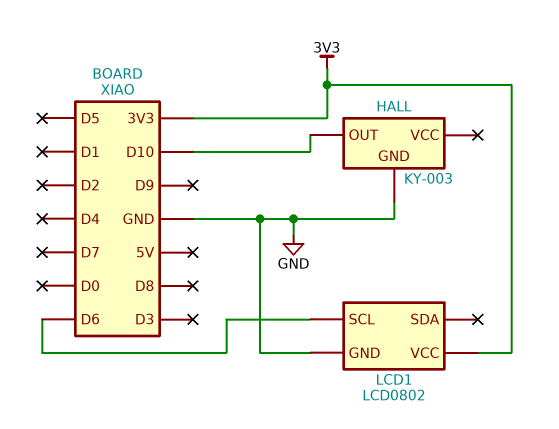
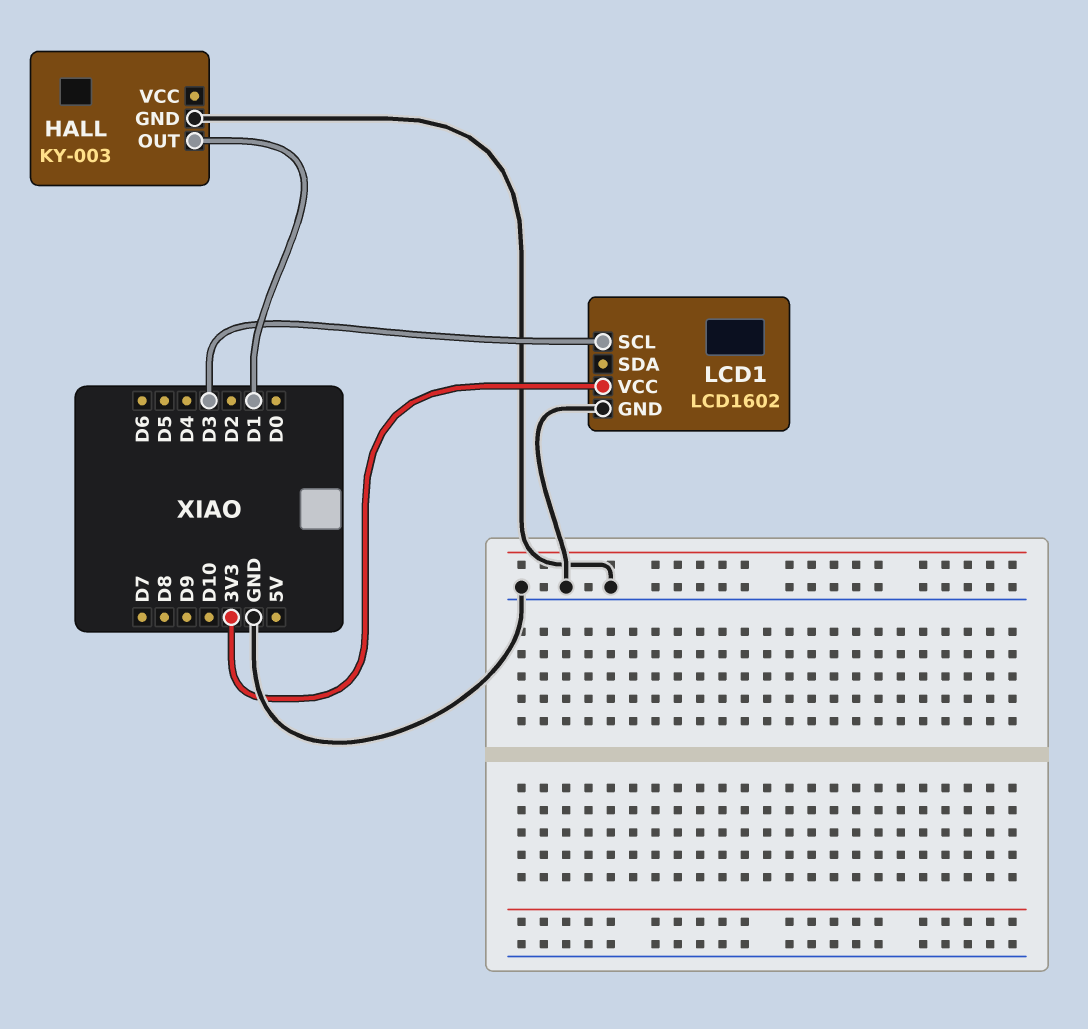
HALL pin OUT: D10 -> D1
LCD1: LCD0802 -> LCD1602
LCD1 pin SCL: D6 -> D3

